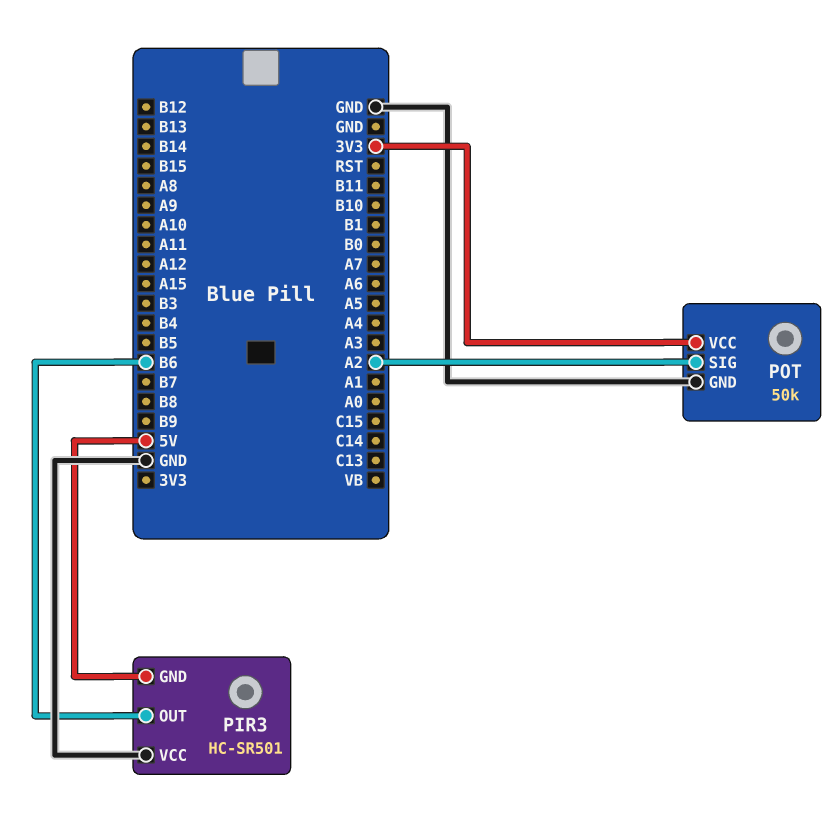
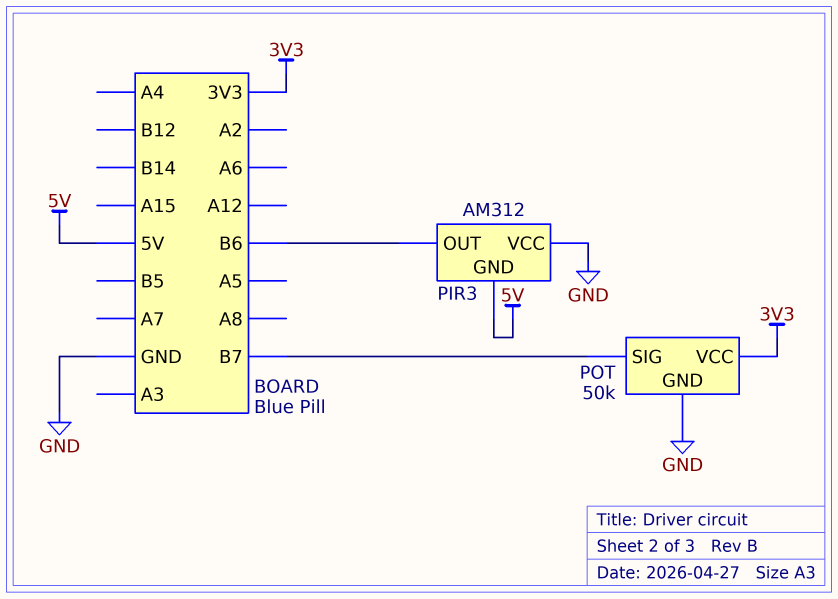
PIR3: HC-SR501 -> AM312
POT pin SIG: A2 -> B7

